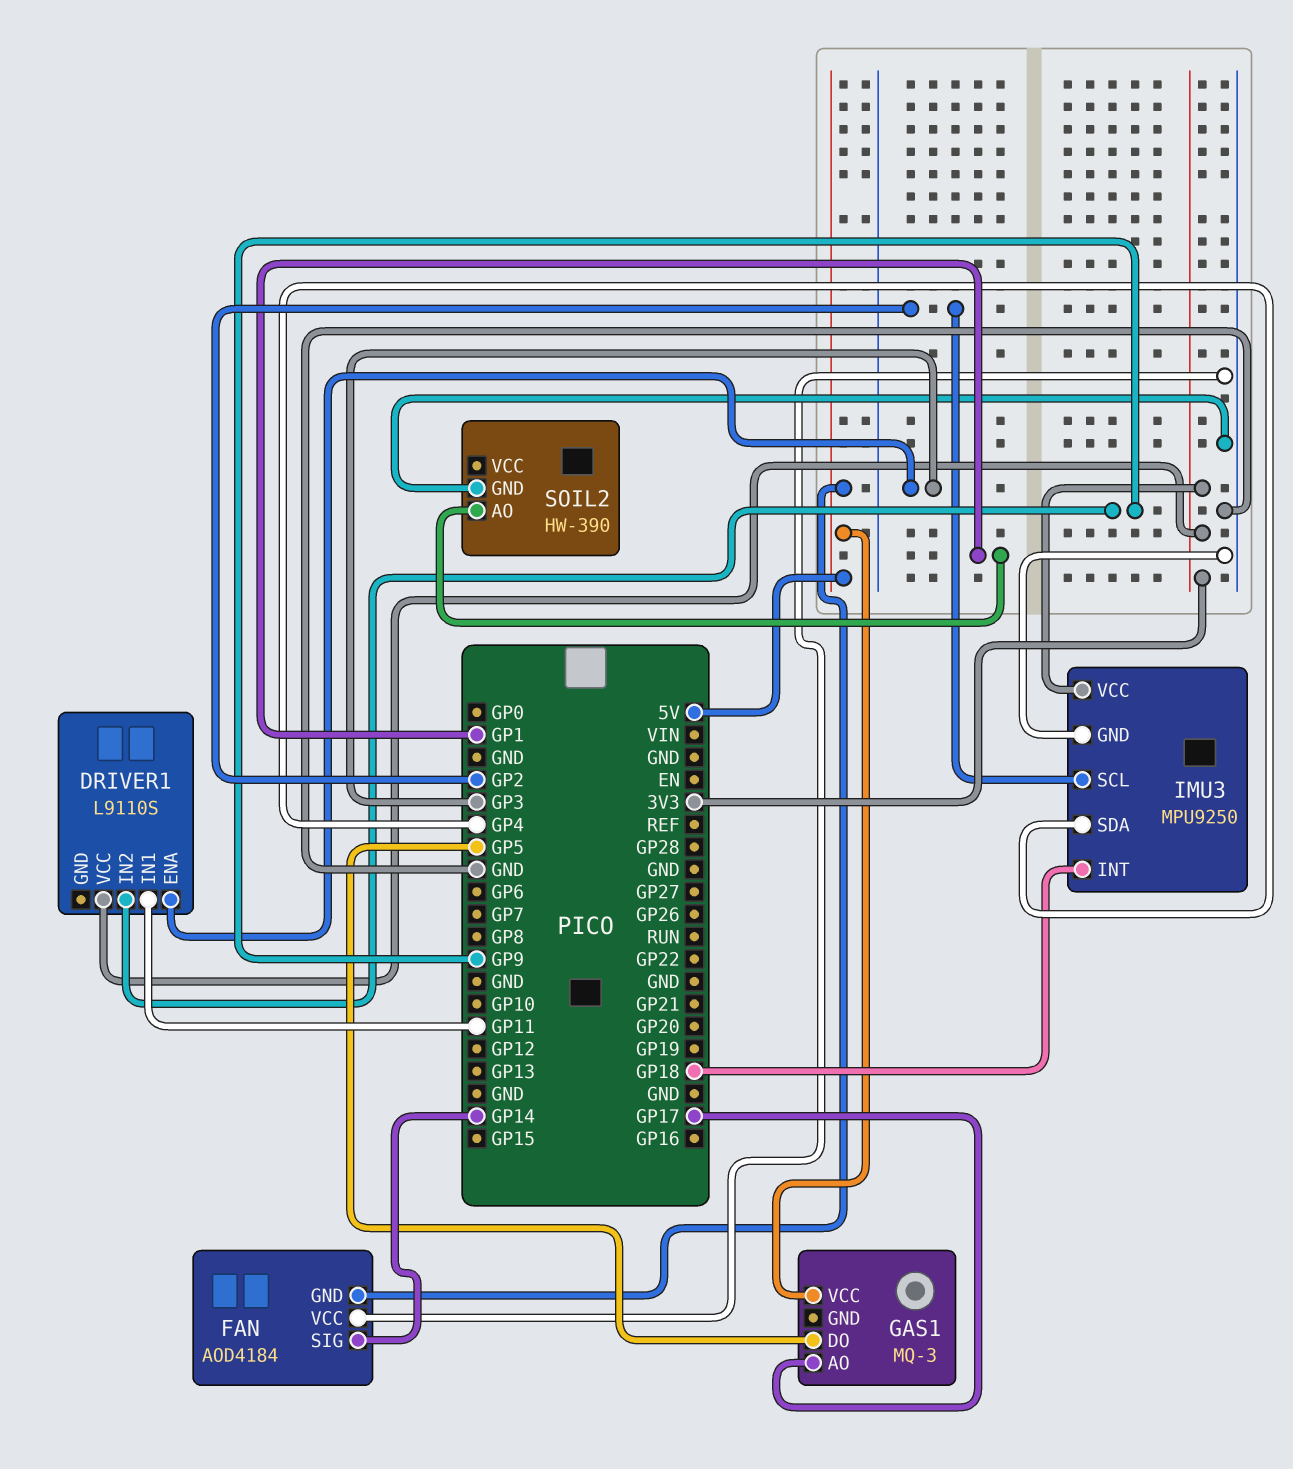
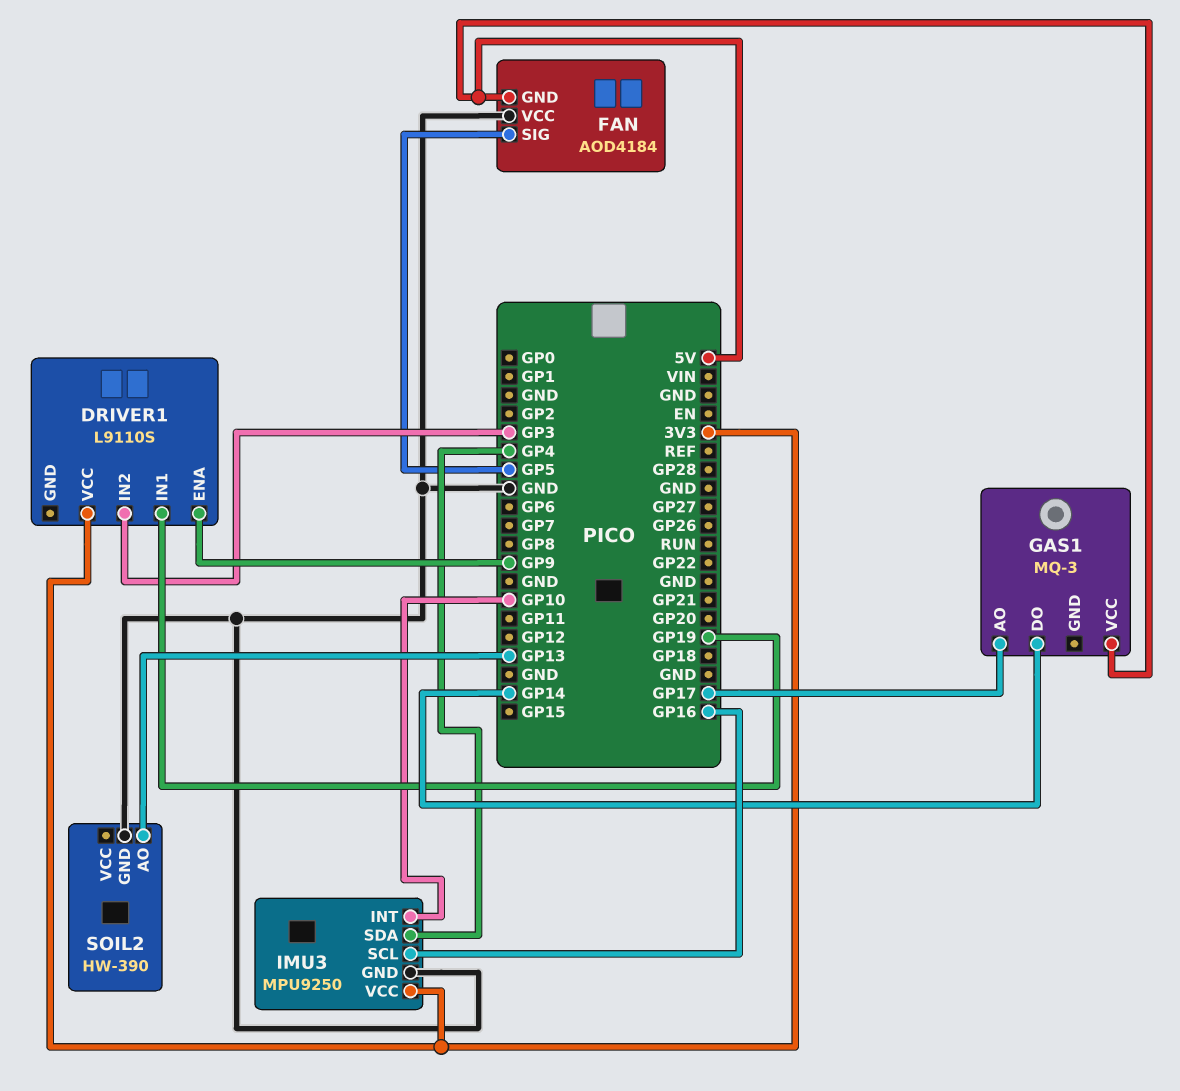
DRIVER1 pin ENA: GP3 -> GP9
DRIVER1 pin IN1: GP11 -> GP19
DRIVER1 pin IN2: GP9 -> GP3
FAN pin SIG: GP14 -> GP5
GAS1 pin DO: GP5 -> GP14
IMU3 pin INT: GP18 -> GP10
IMU3 pin SCL: GP2 -> GP16
SOIL2 pin AO: GP1 -> GP13

